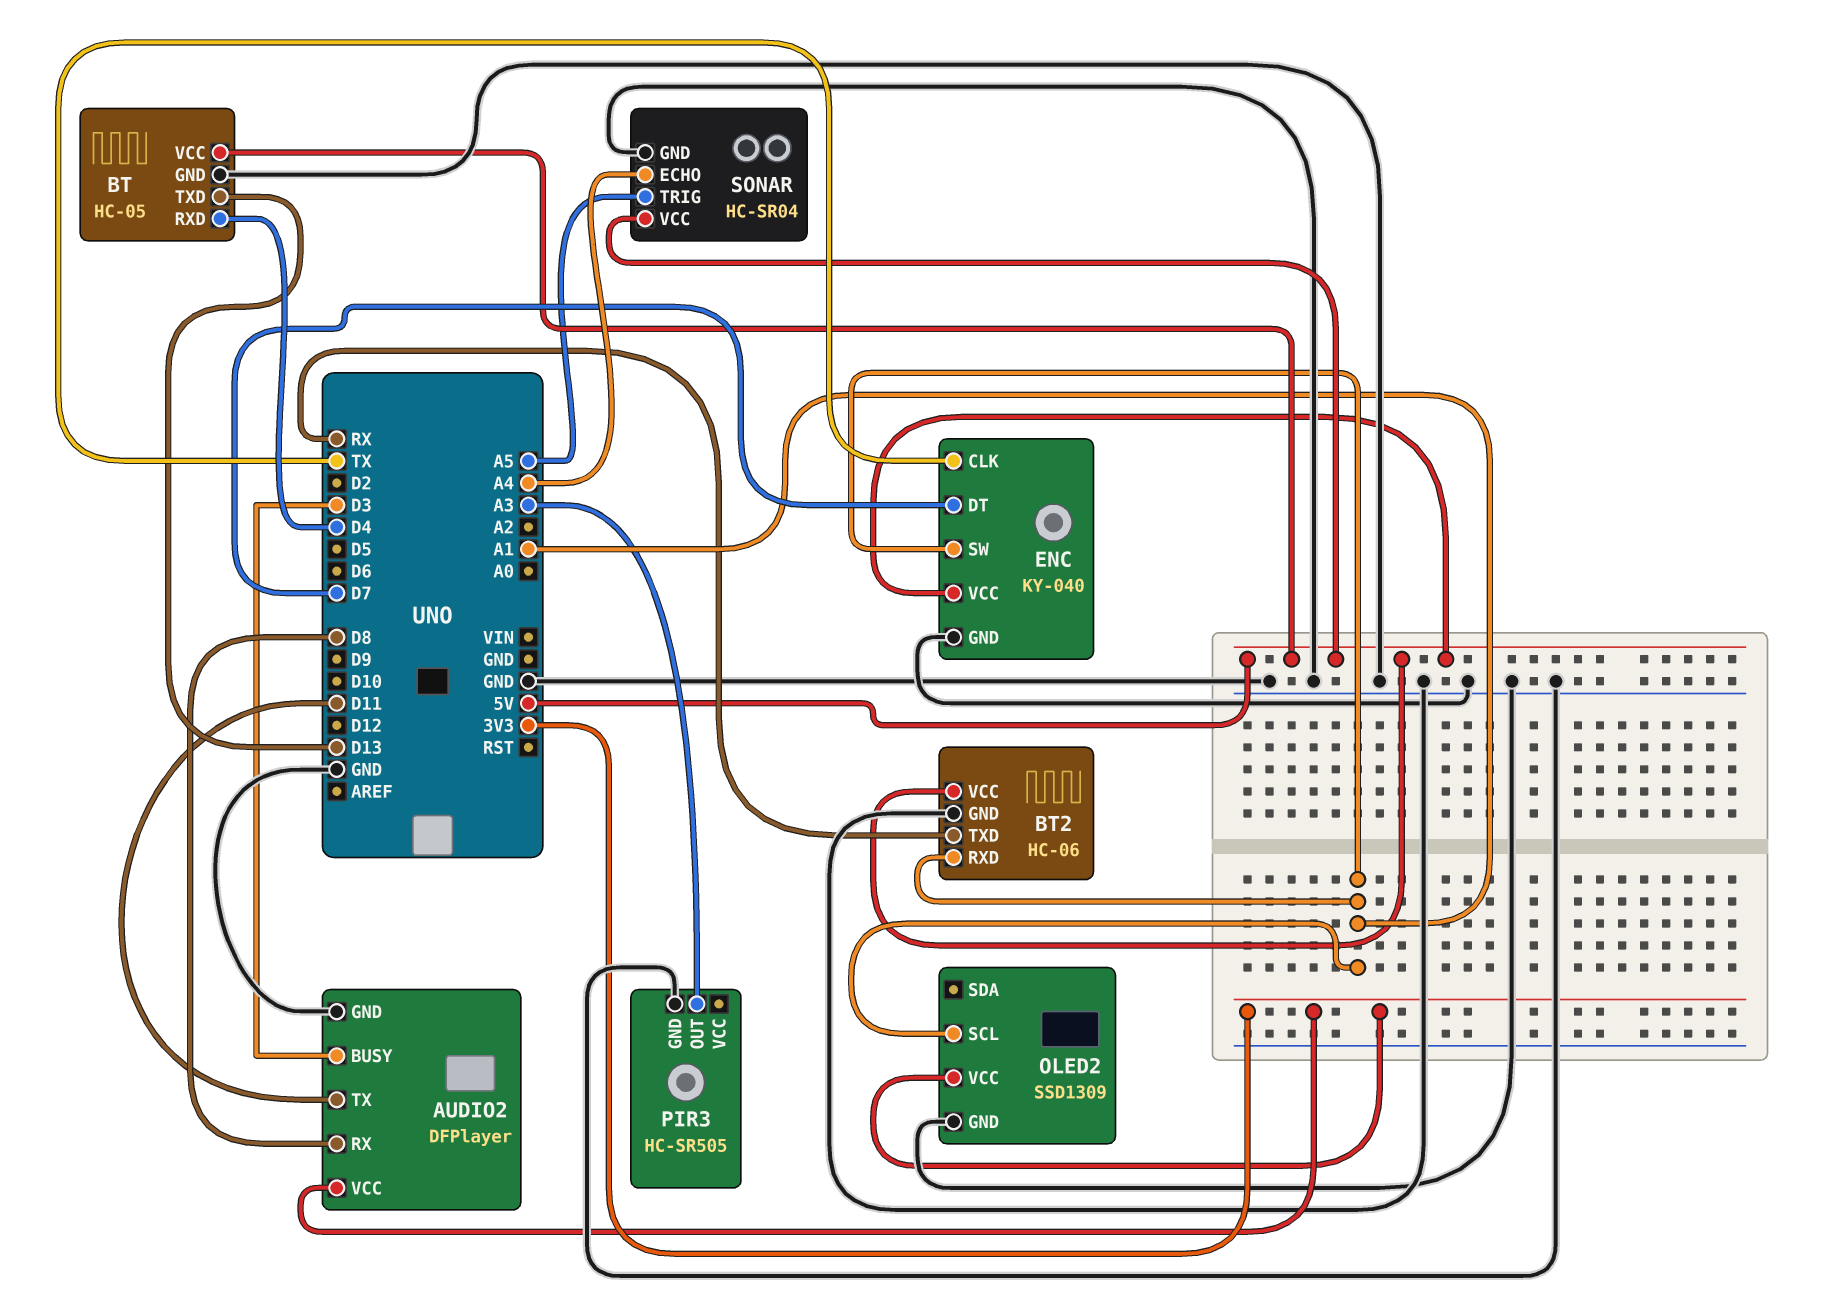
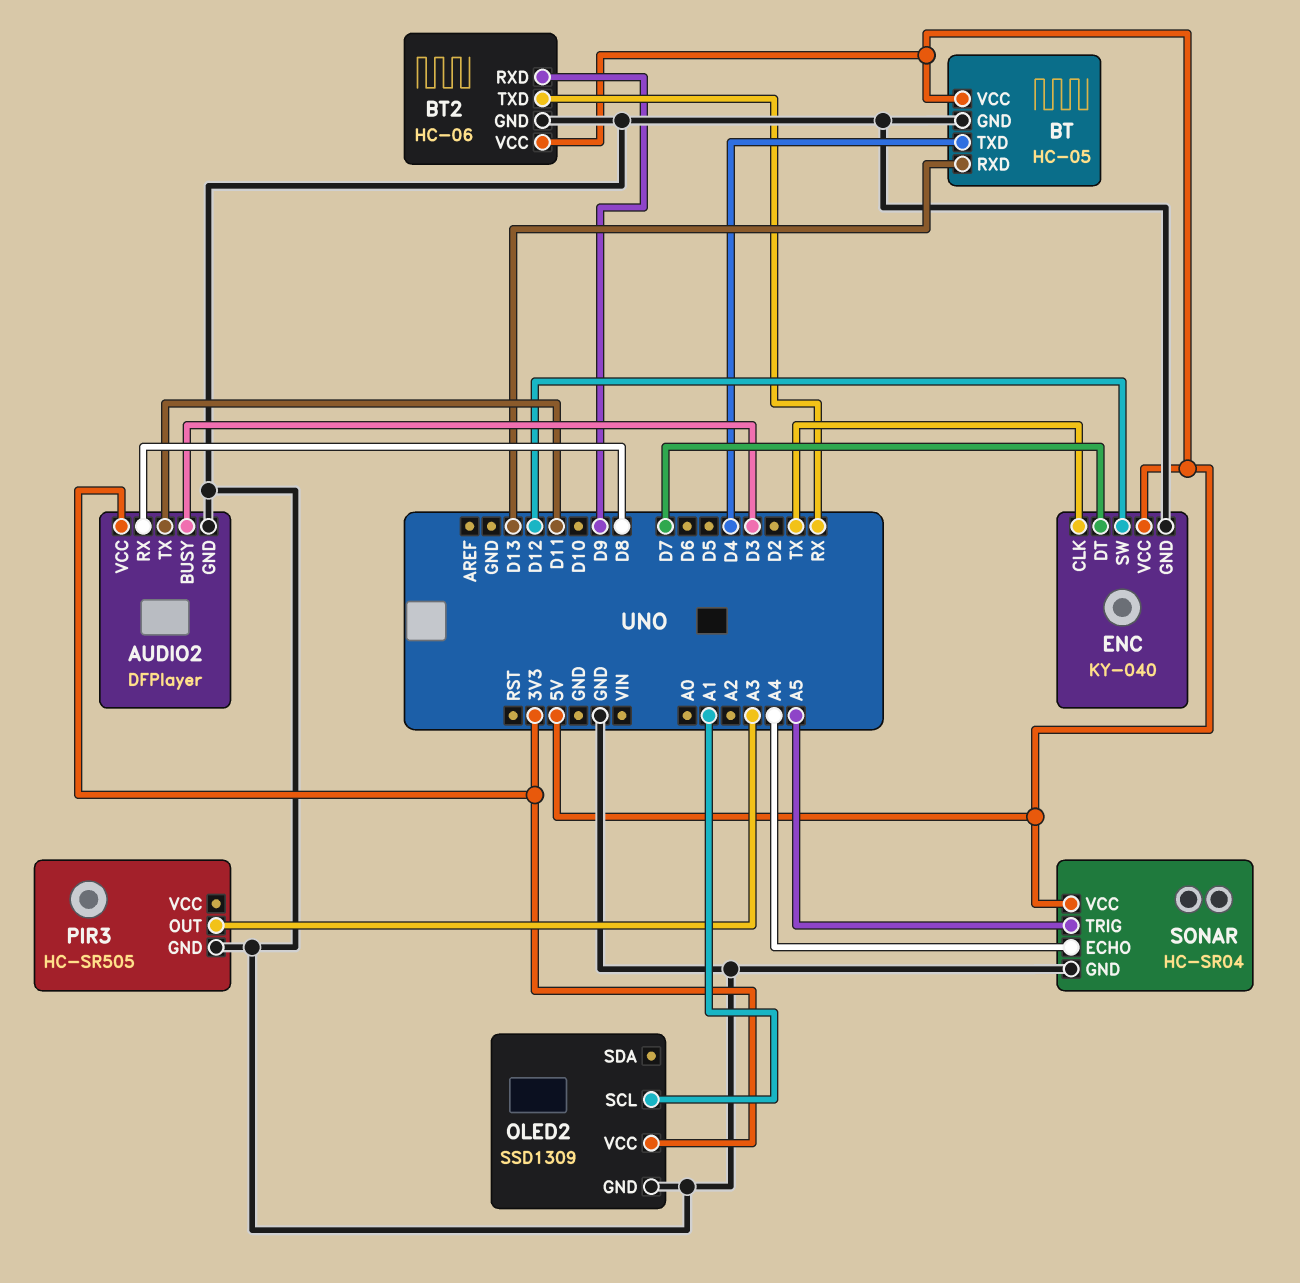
BT pin RXD: D4 -> D13
BT pin TXD: D13 -> D4
BT2 pin RXD: A1 -> D9
ENC pin SW: A1 -> D12

